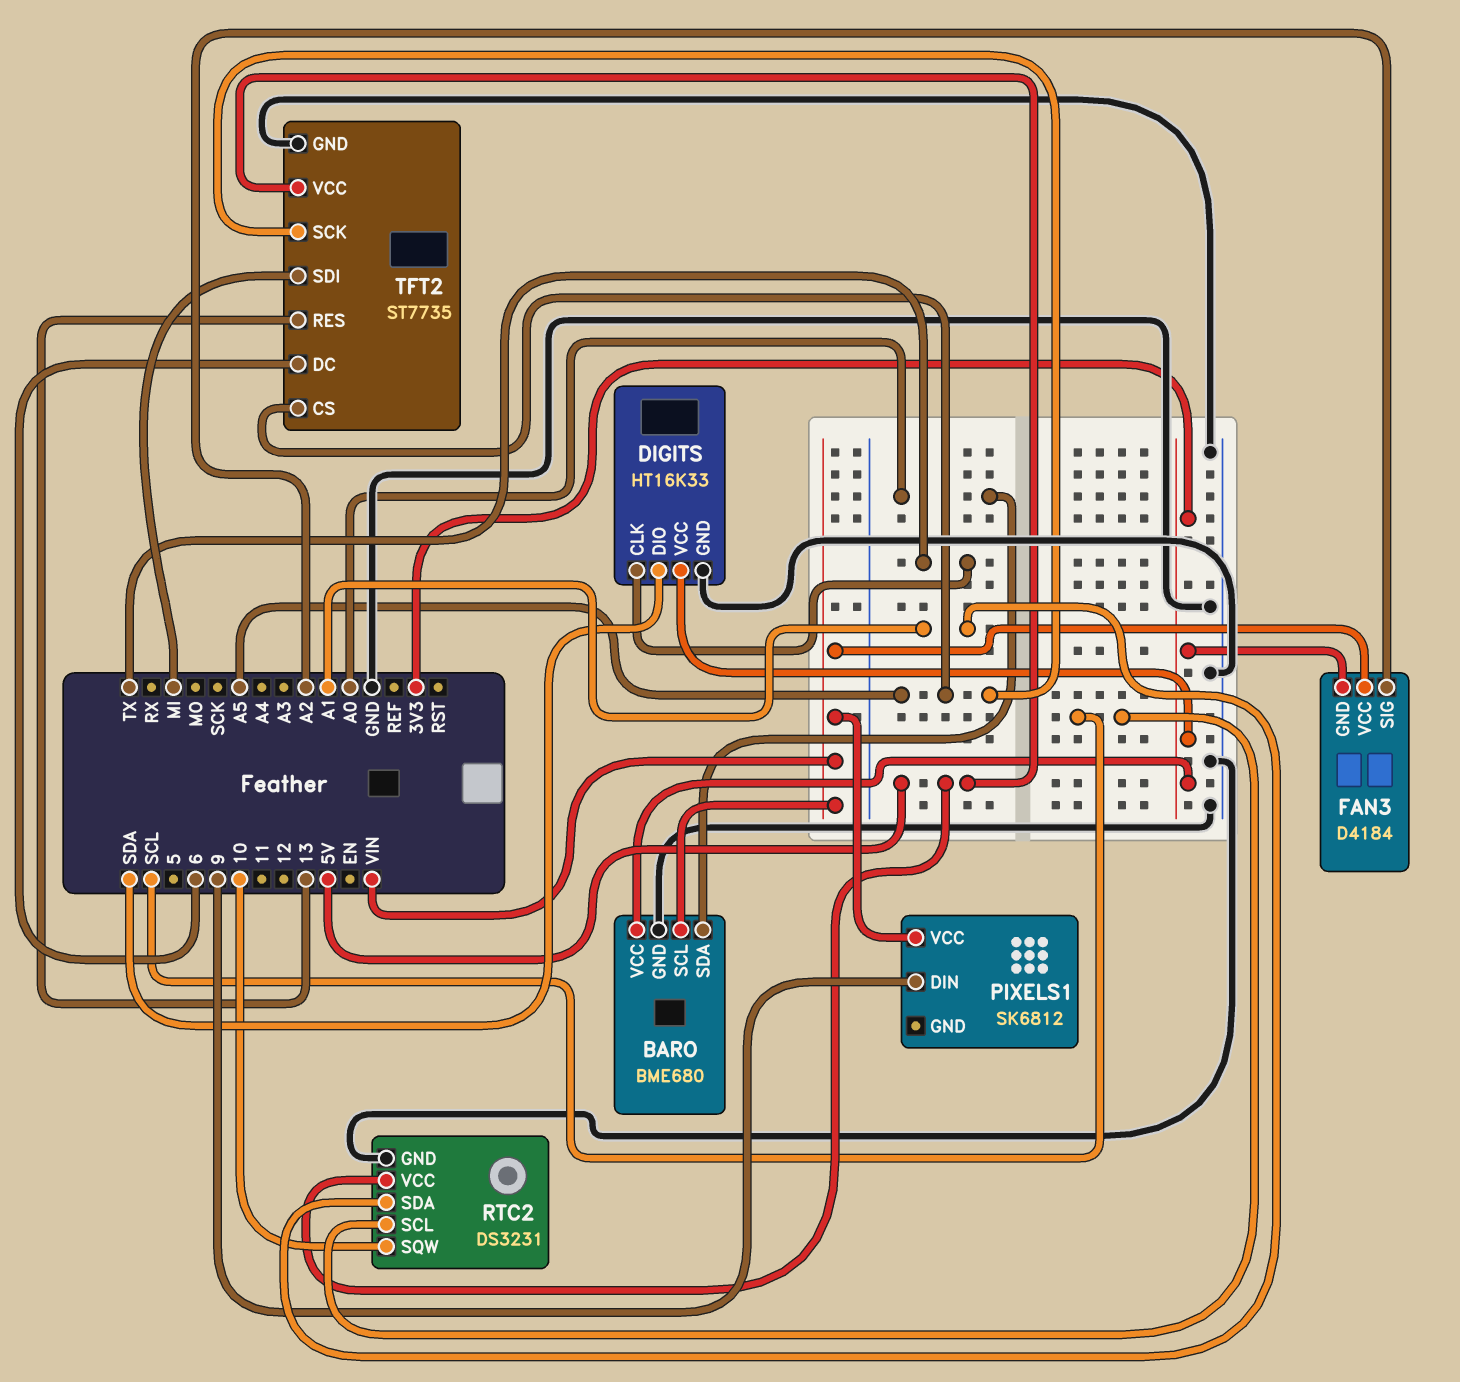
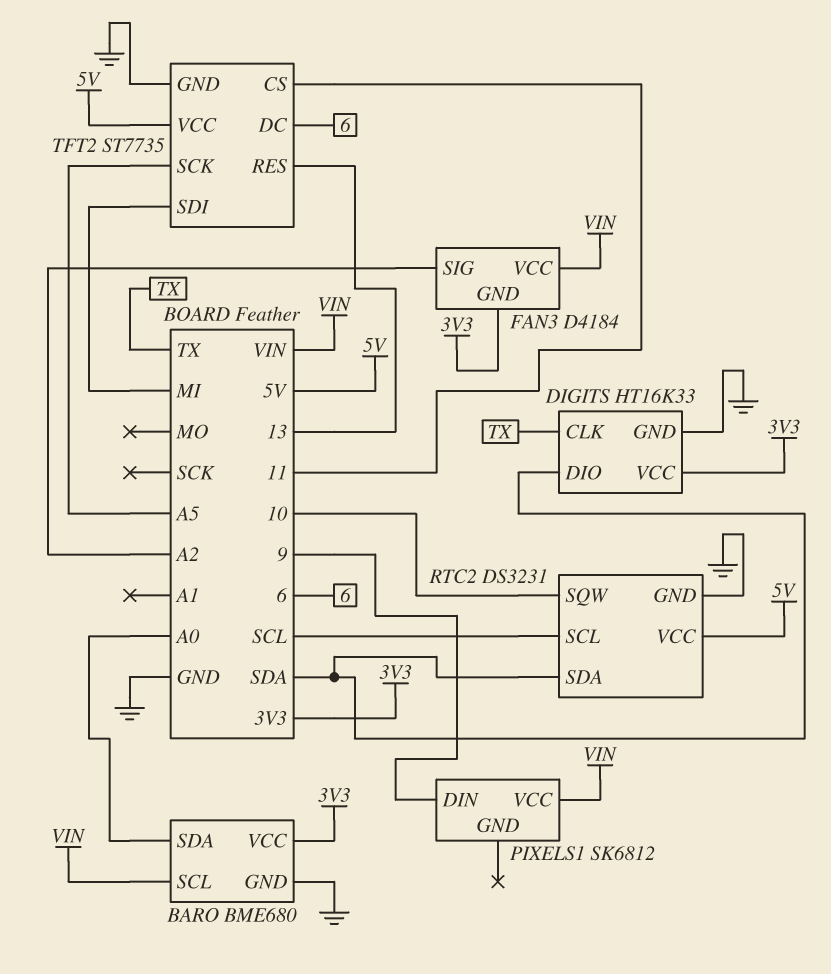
RTC2 pin SDA: A1 -> SDA
TFT2 pin CS: A5 -> 11

